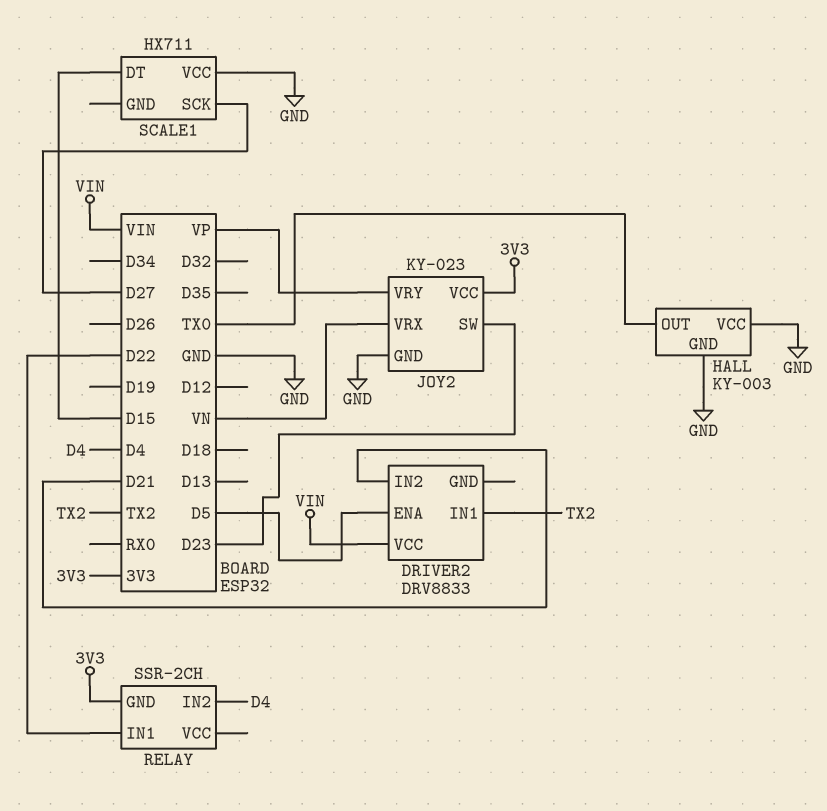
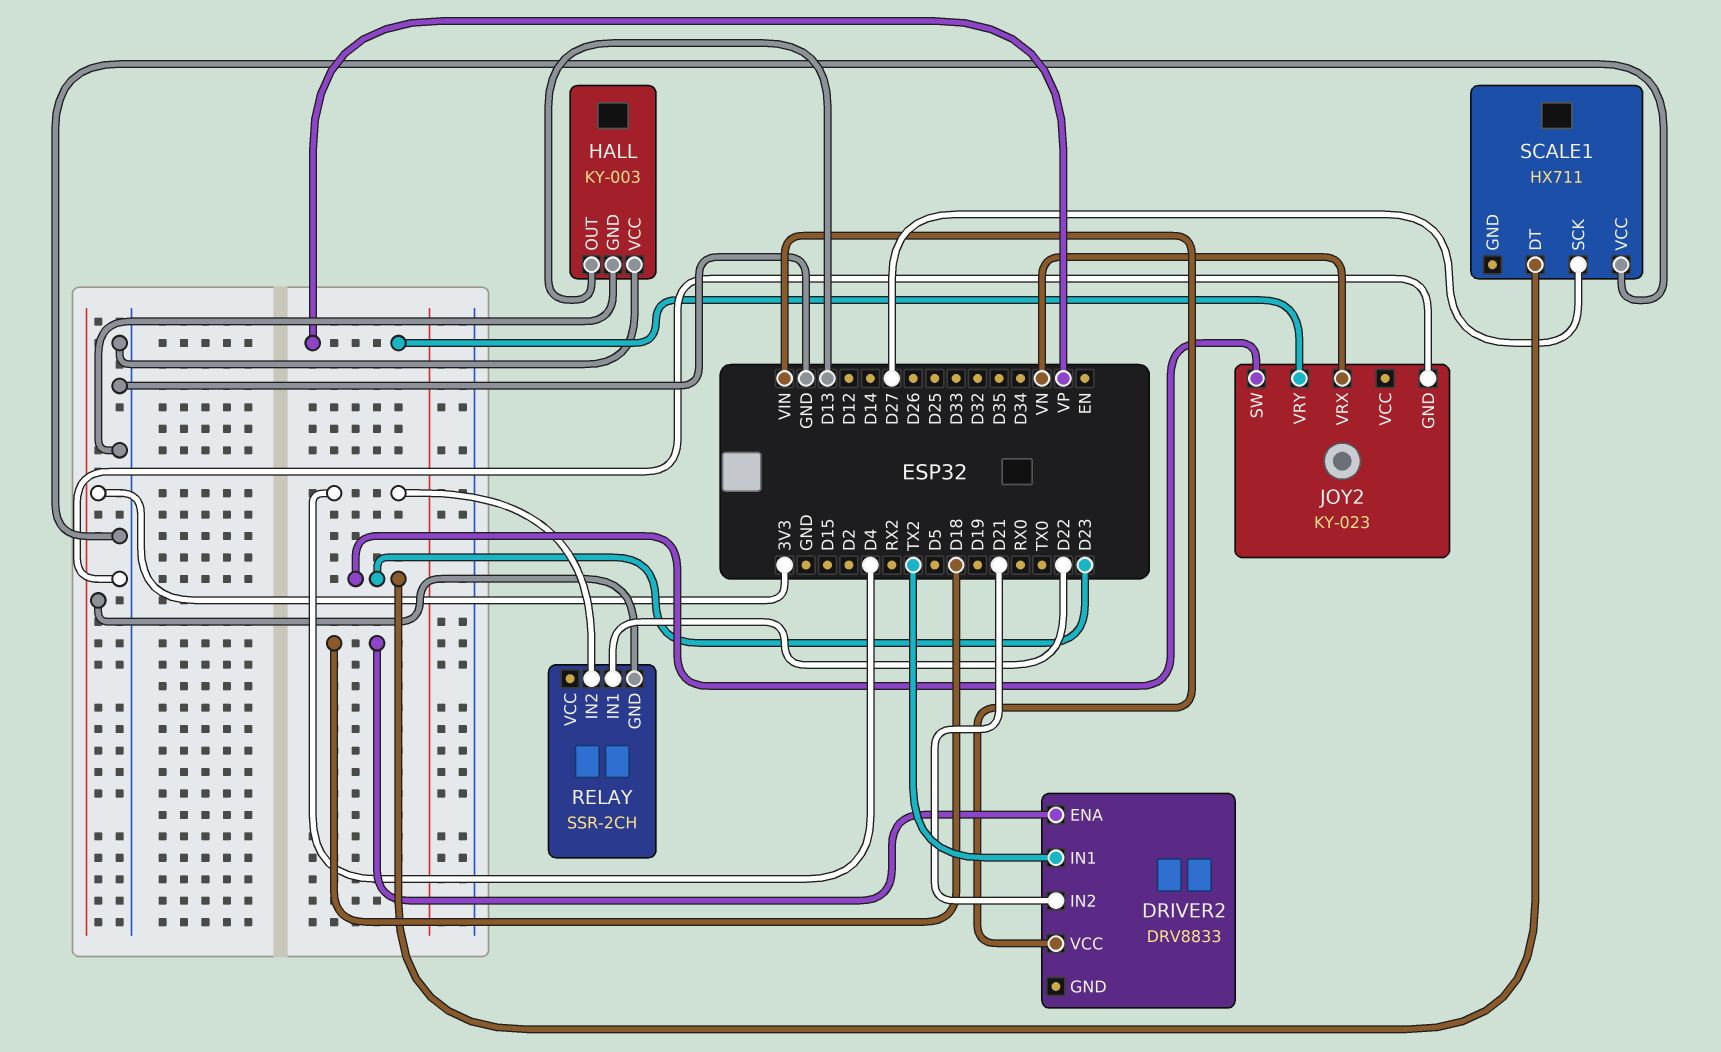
DRIVER2 pin ENA: D5 -> D18
HALL pin OUT: TX0 -> D13
JOY2 pin VCC: 3V3 -> none
SCALE1 pin DT: D15 -> D23

